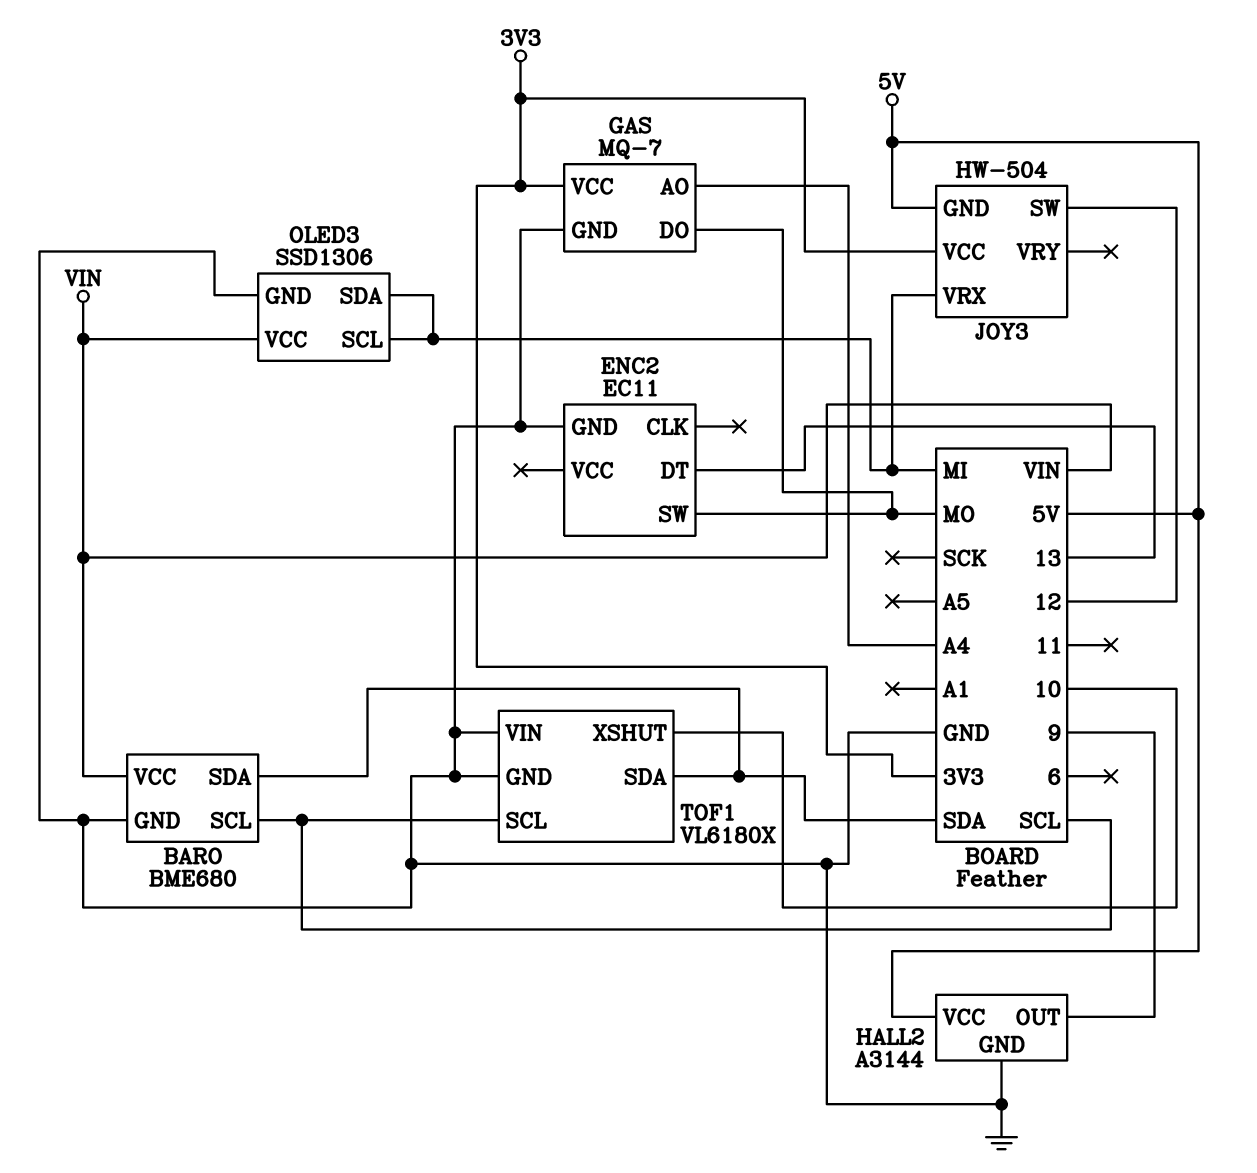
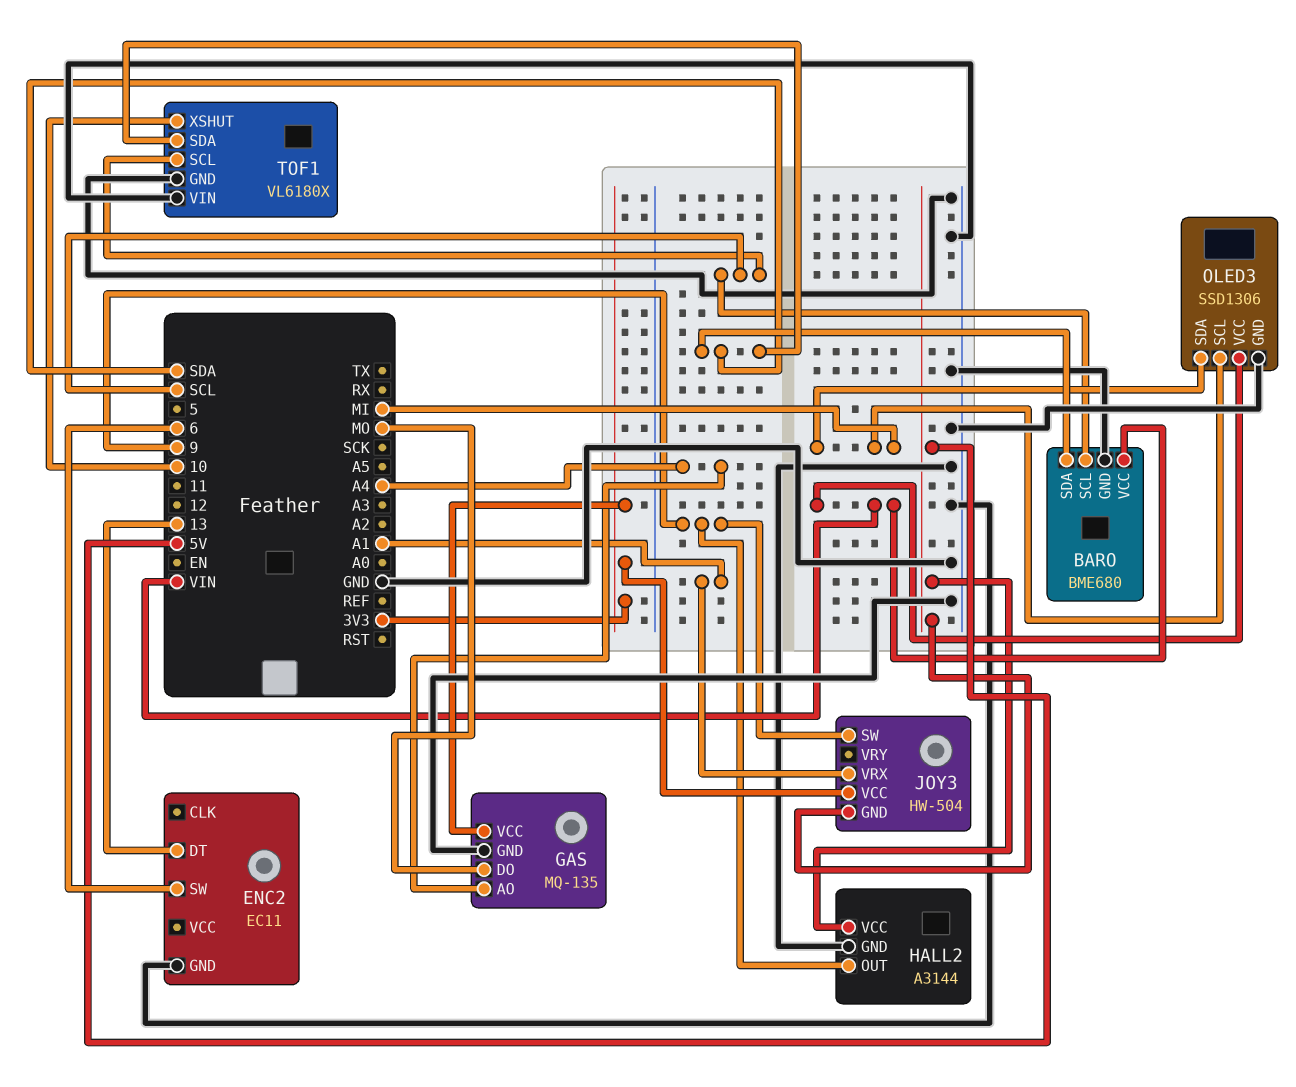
ENC2 pin SW: MO -> 6
GAS: MQ-7 -> MQ-135
JOY3 pin SW: 12 -> 9
JOY3 pin VRX: MI -> A1

